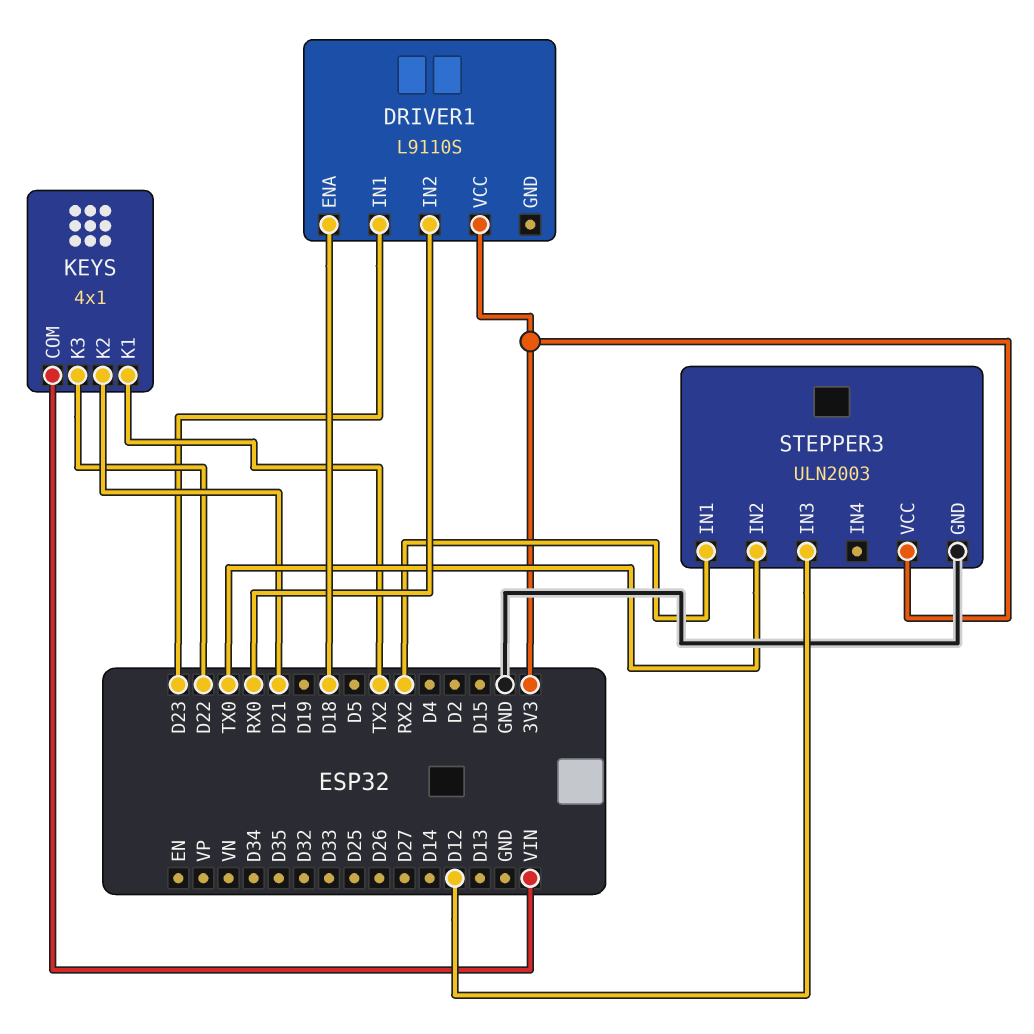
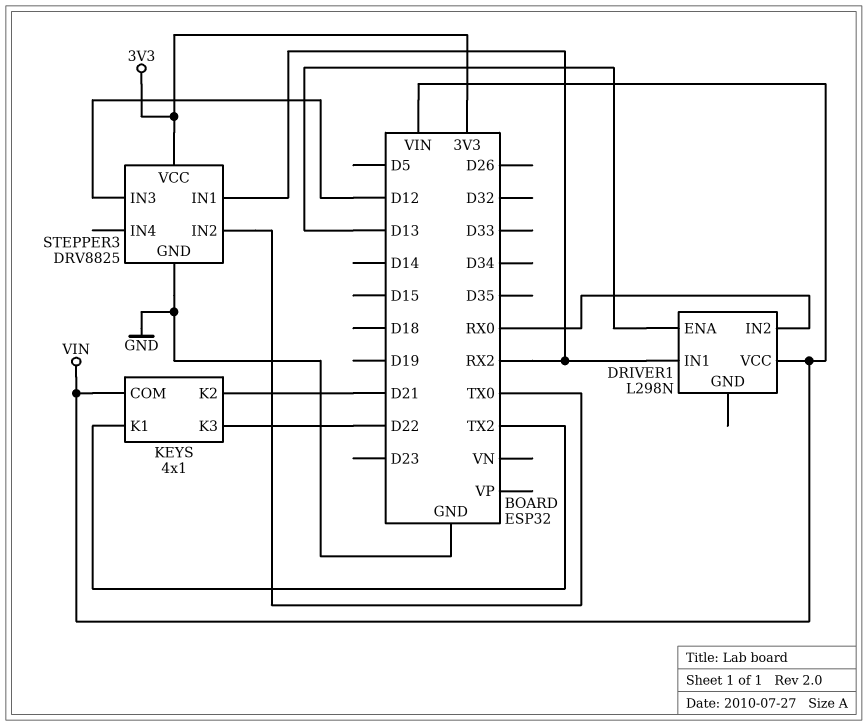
DRIVER1: L9110S -> L298N
DRIVER1 pin ENA: D18 -> D13
DRIVER1 pin IN1: D23 -> RX2
DRIVER1 pin VCC: 3V3 -> VIN
STEPPER3: ULN2003 -> DRV8825

